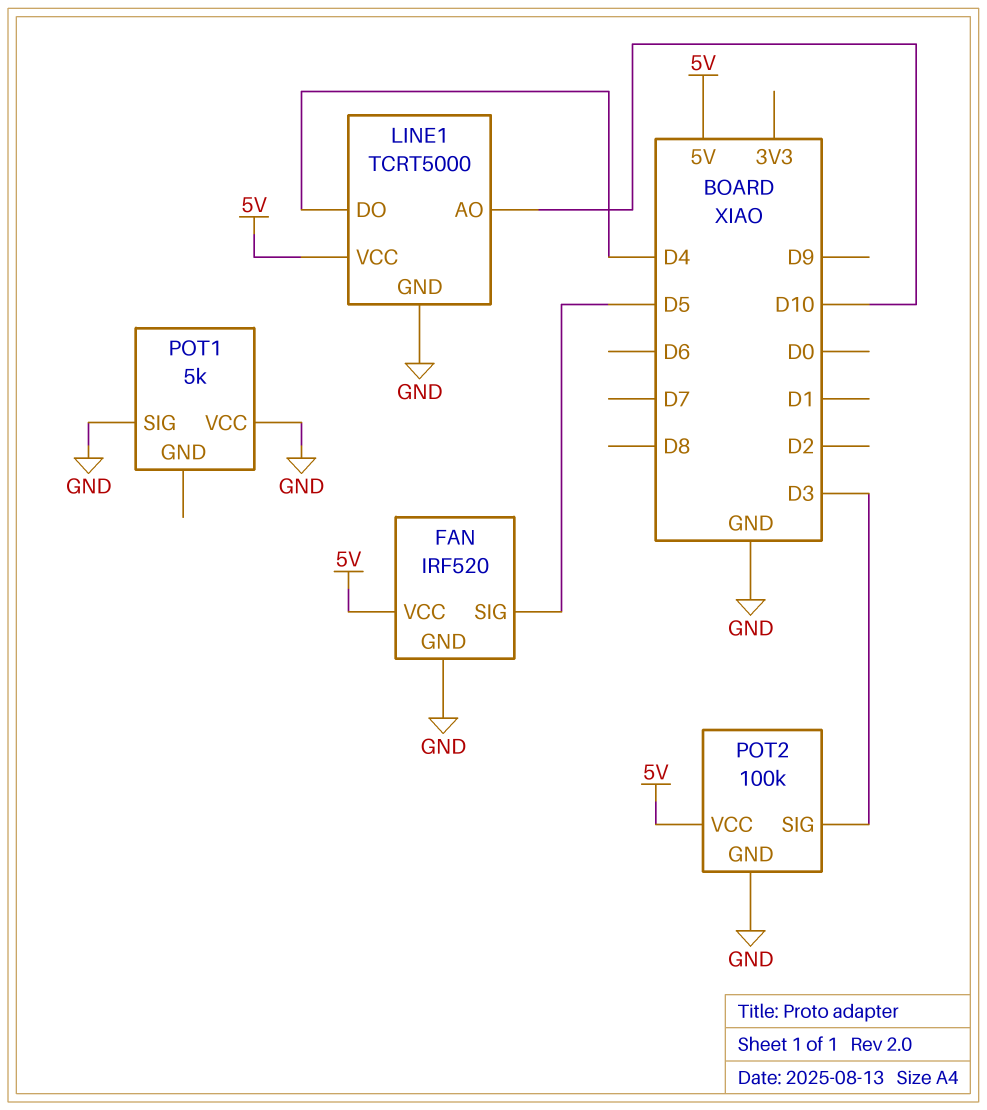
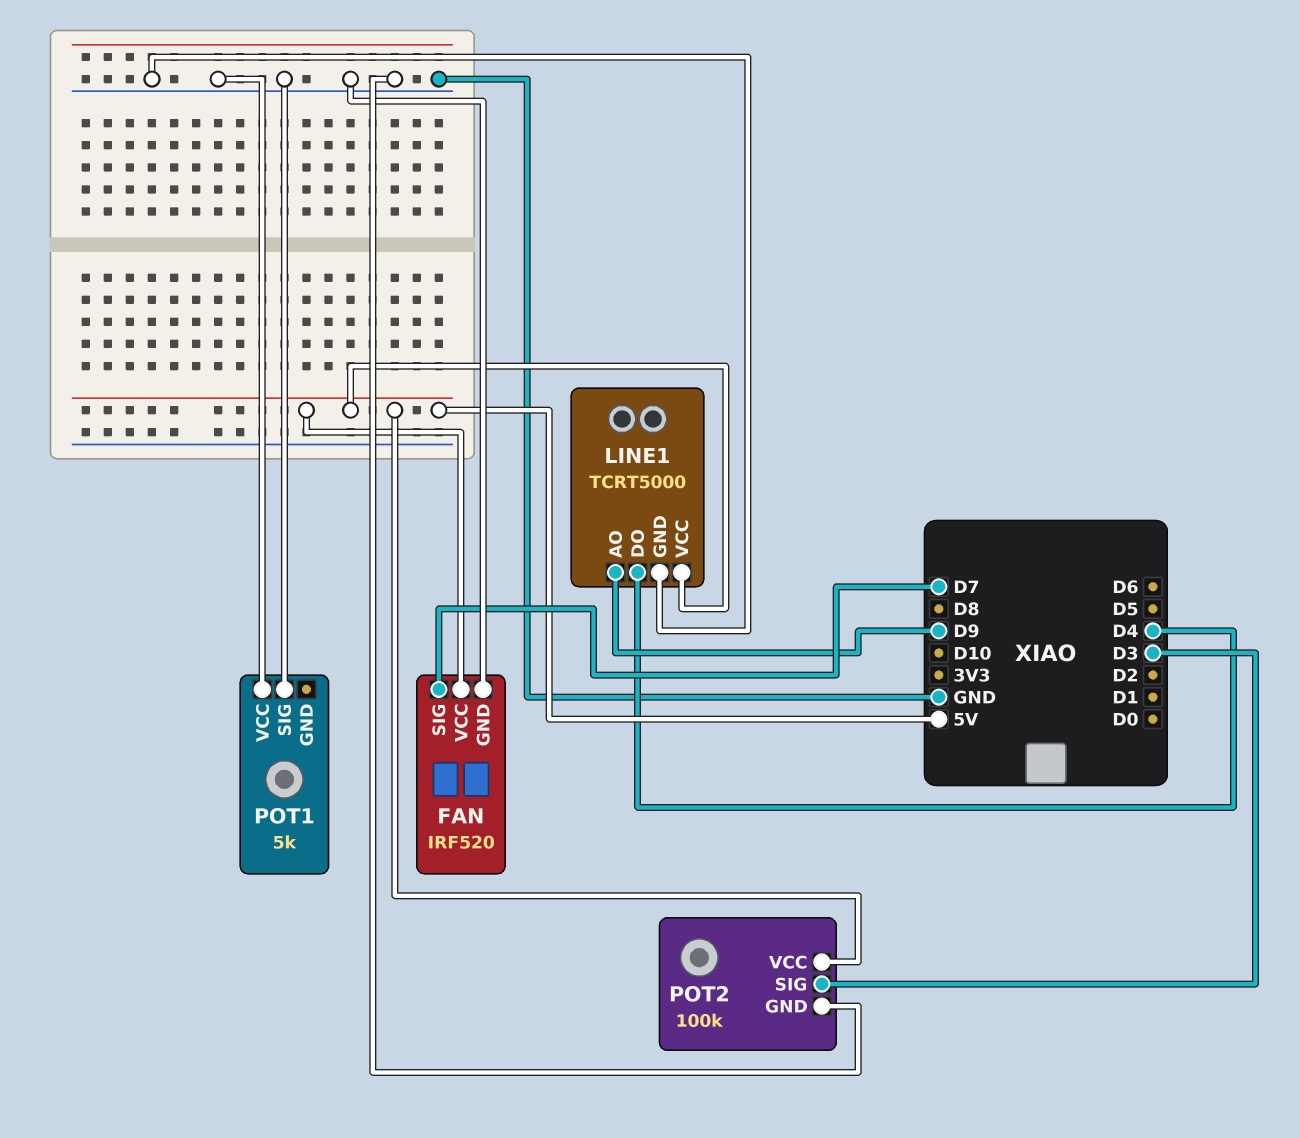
FAN pin SIG: D5 -> D7
LINE1 pin AO: D10 -> D9

